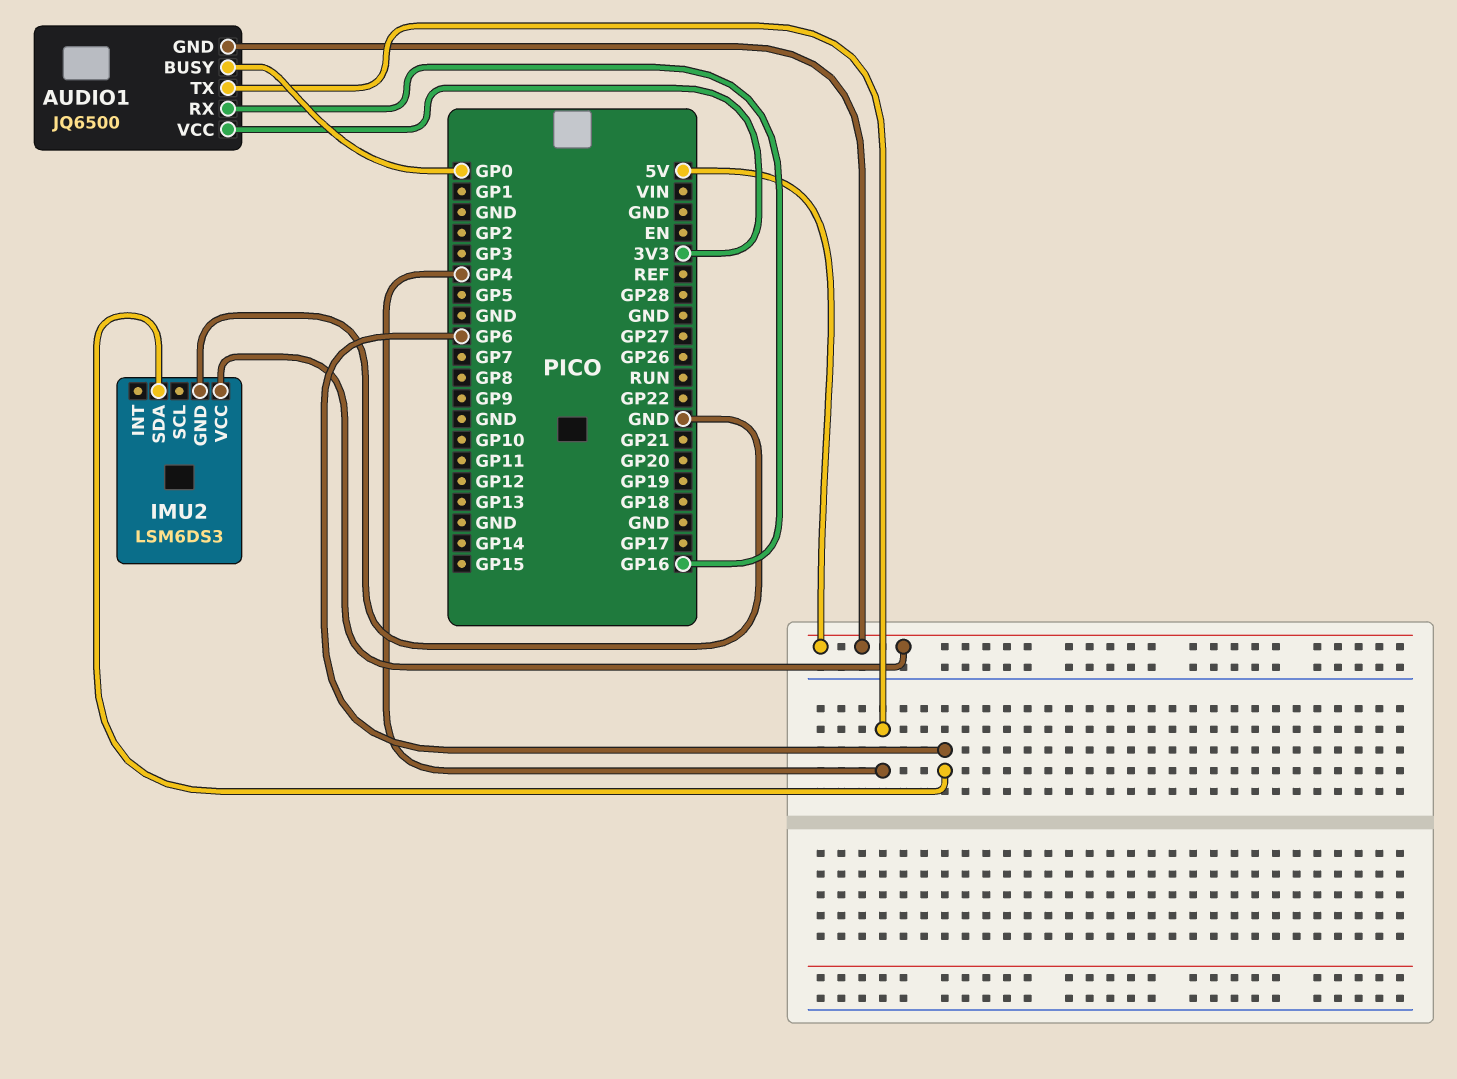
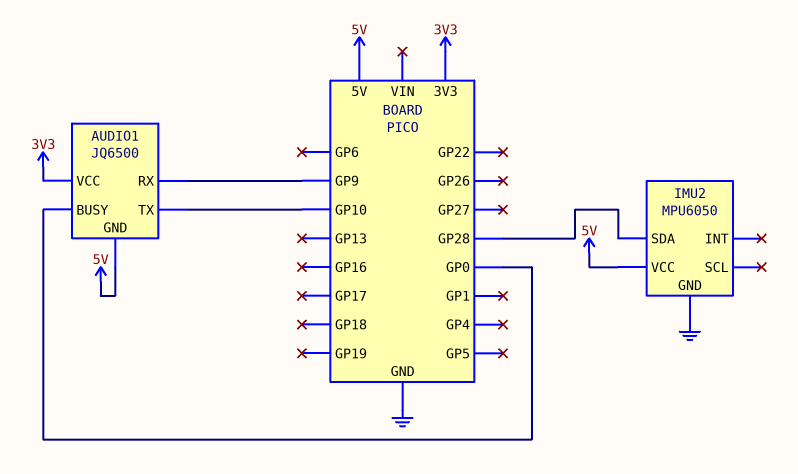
AUDIO1 pin RX: GP16 -> GP9
AUDIO1 pin TX: GP4 -> GP10
IMU2: LSM6DS3 -> MPU6050
IMU2 pin SDA: GP6 -> GP28

